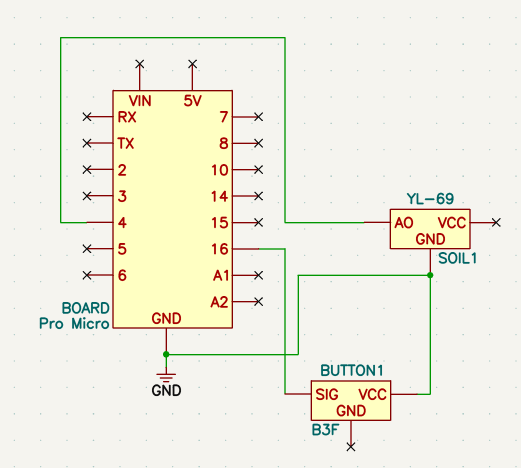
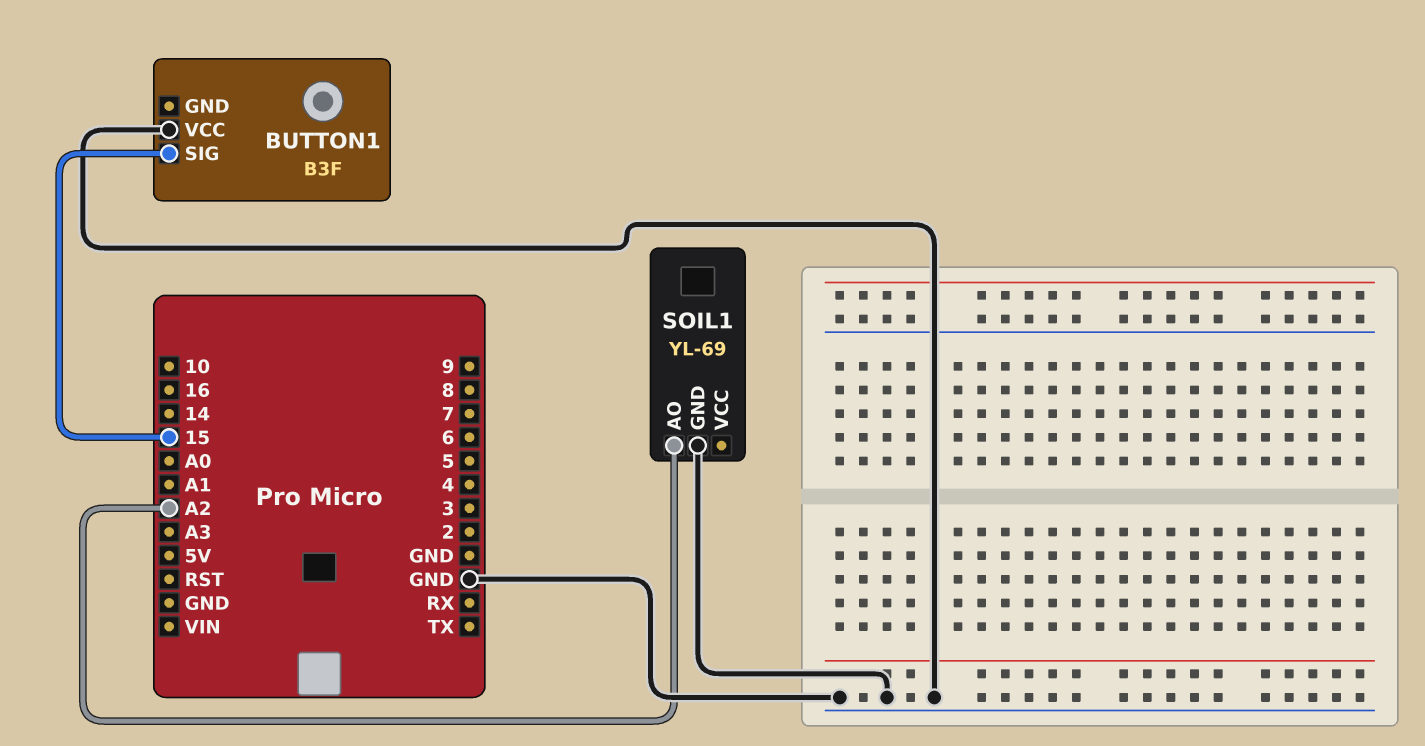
BUTTON1 pin SIG: 16 -> 15
SOIL1 pin AO: 4 -> A2

